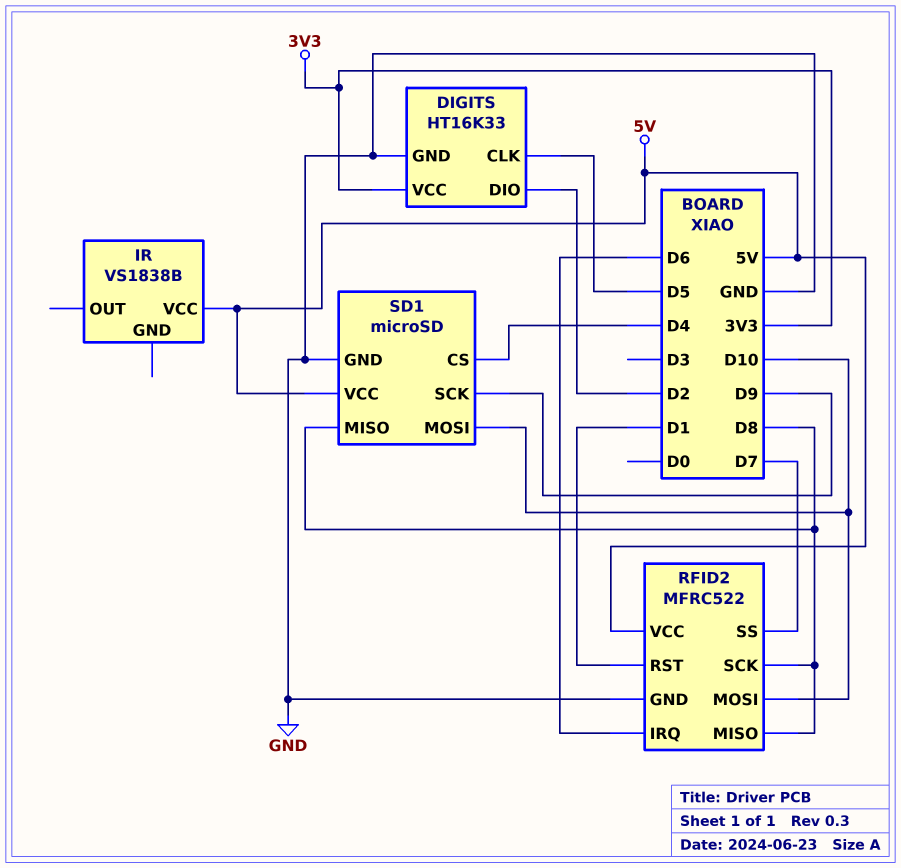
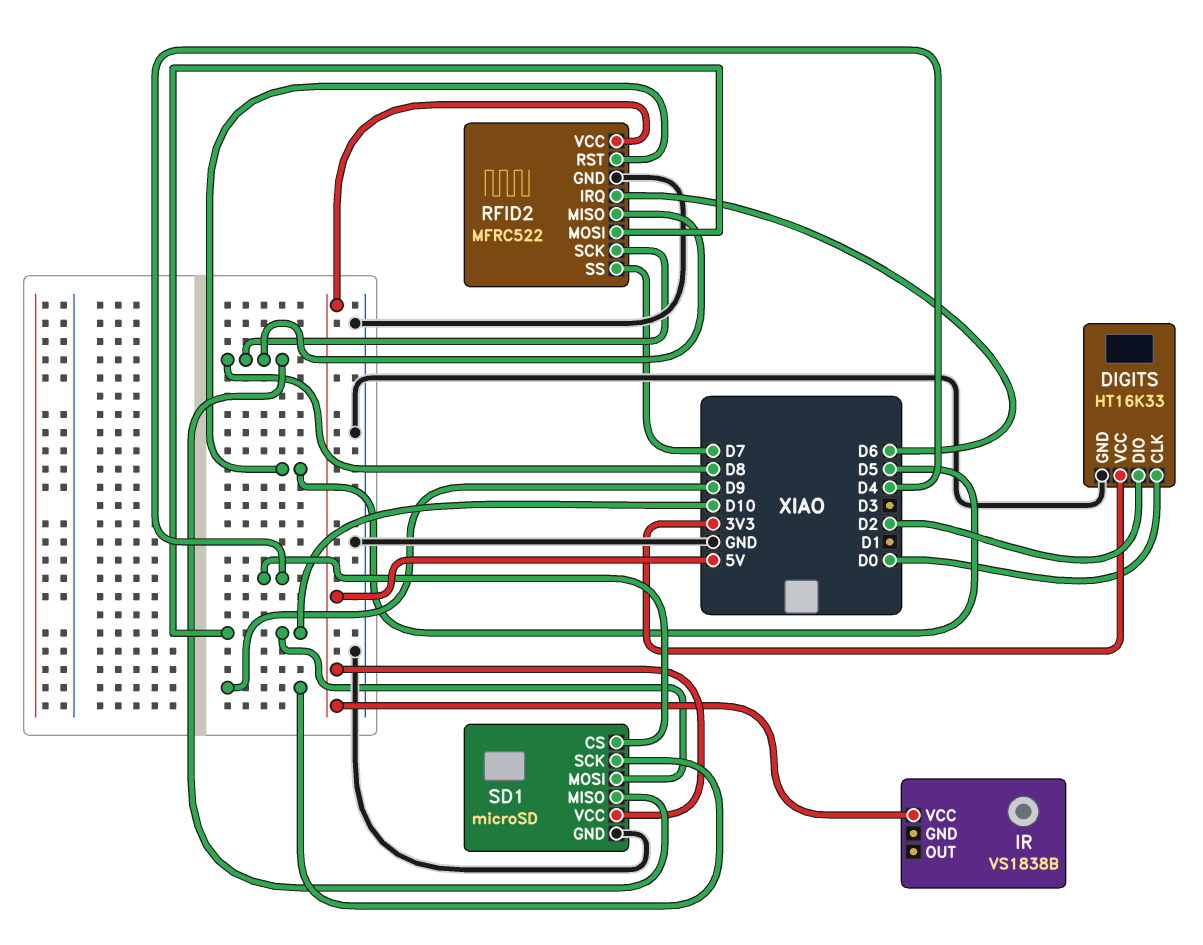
DIGITS pin CLK: D5 -> D0
RFID2 pin RST: D1 -> D5

